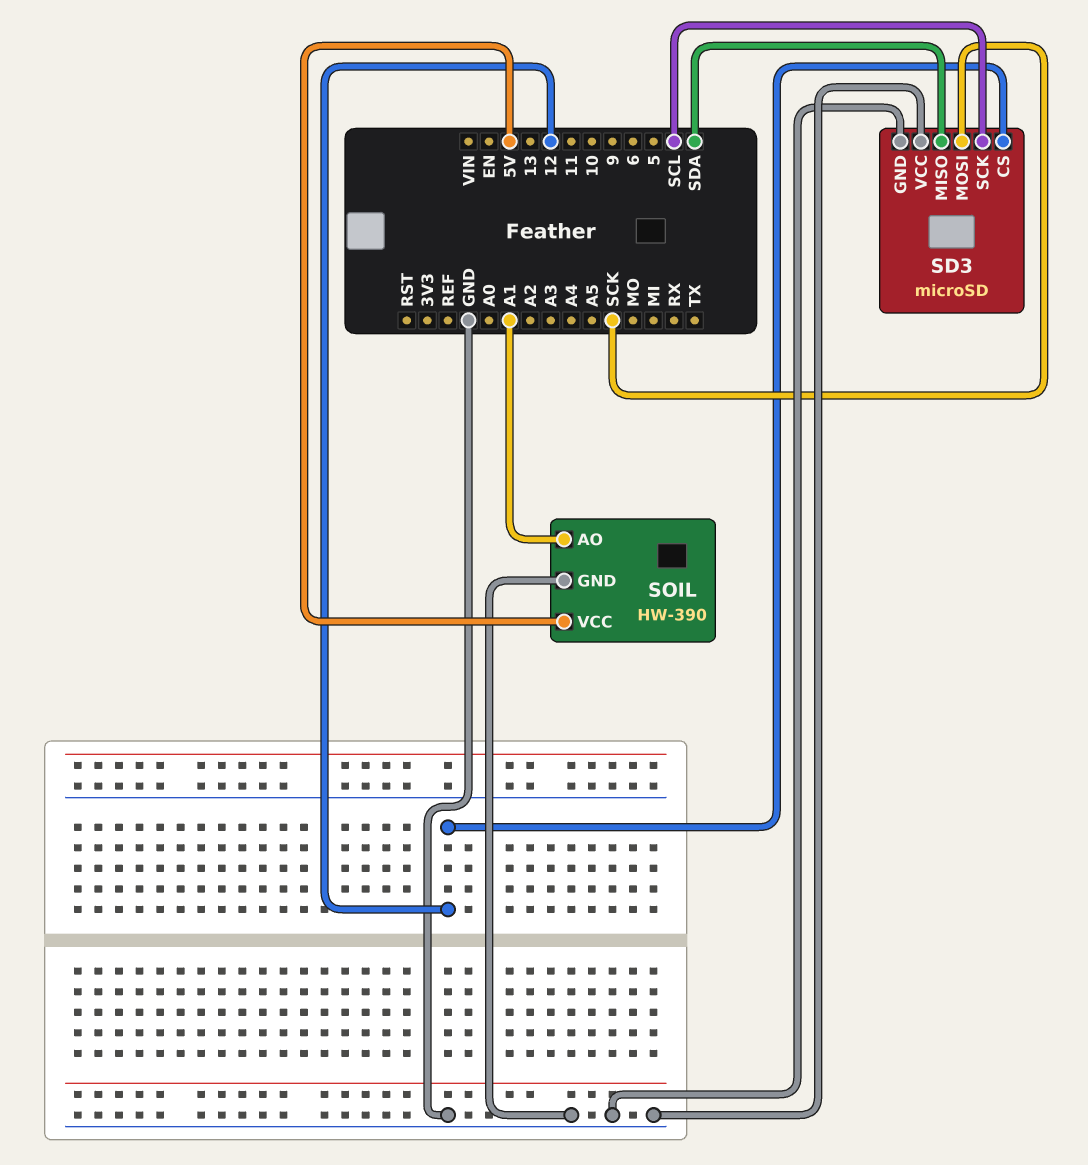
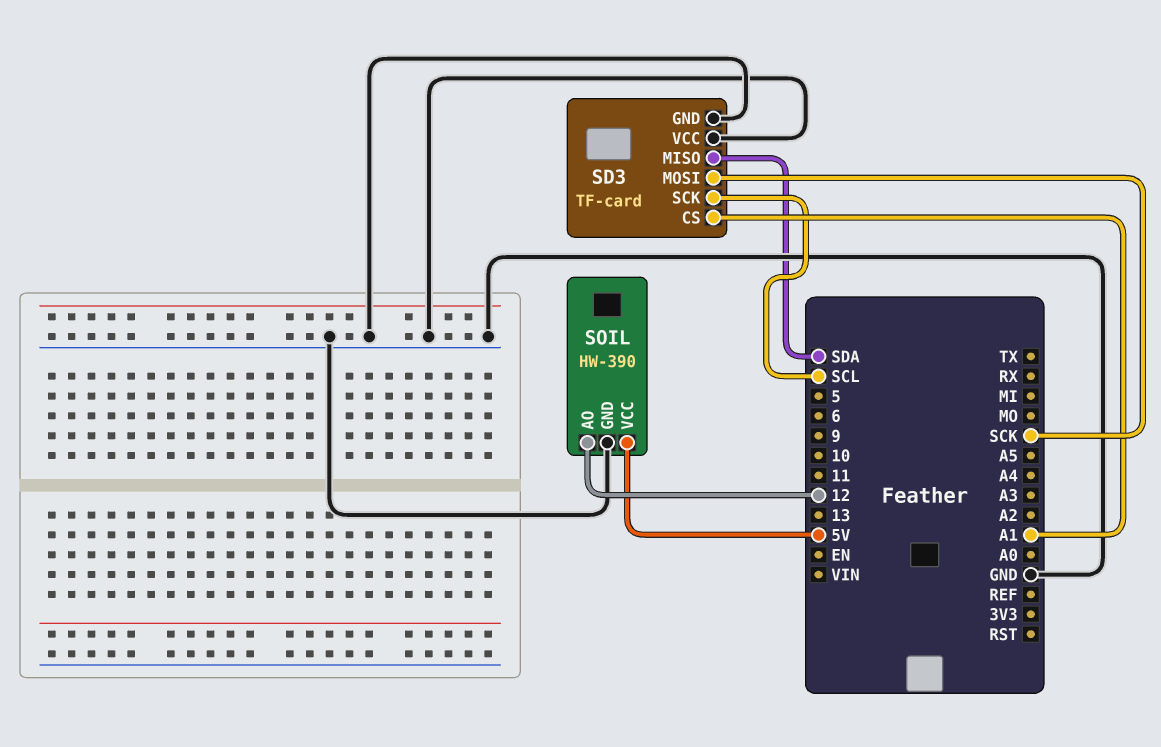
SD3: microSD -> TF-card
SD3 pin CS: 12 -> A1
SOIL pin AO: A1 -> 12

